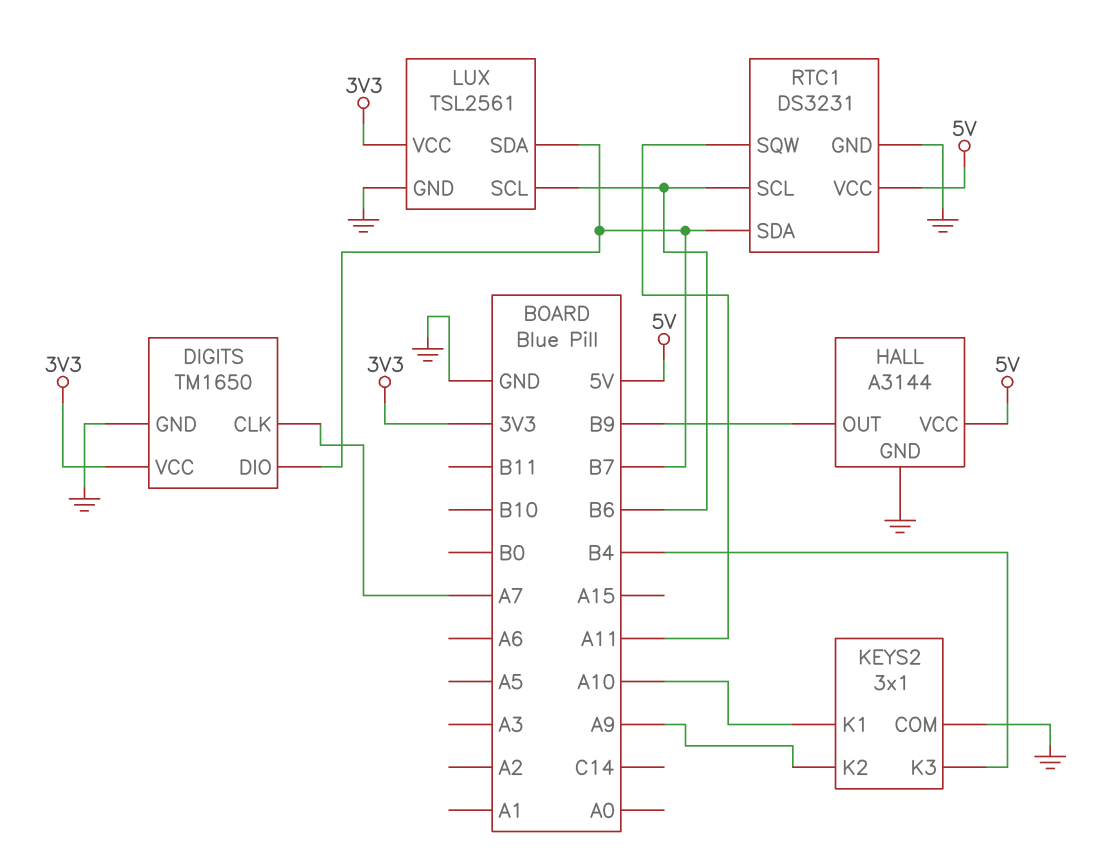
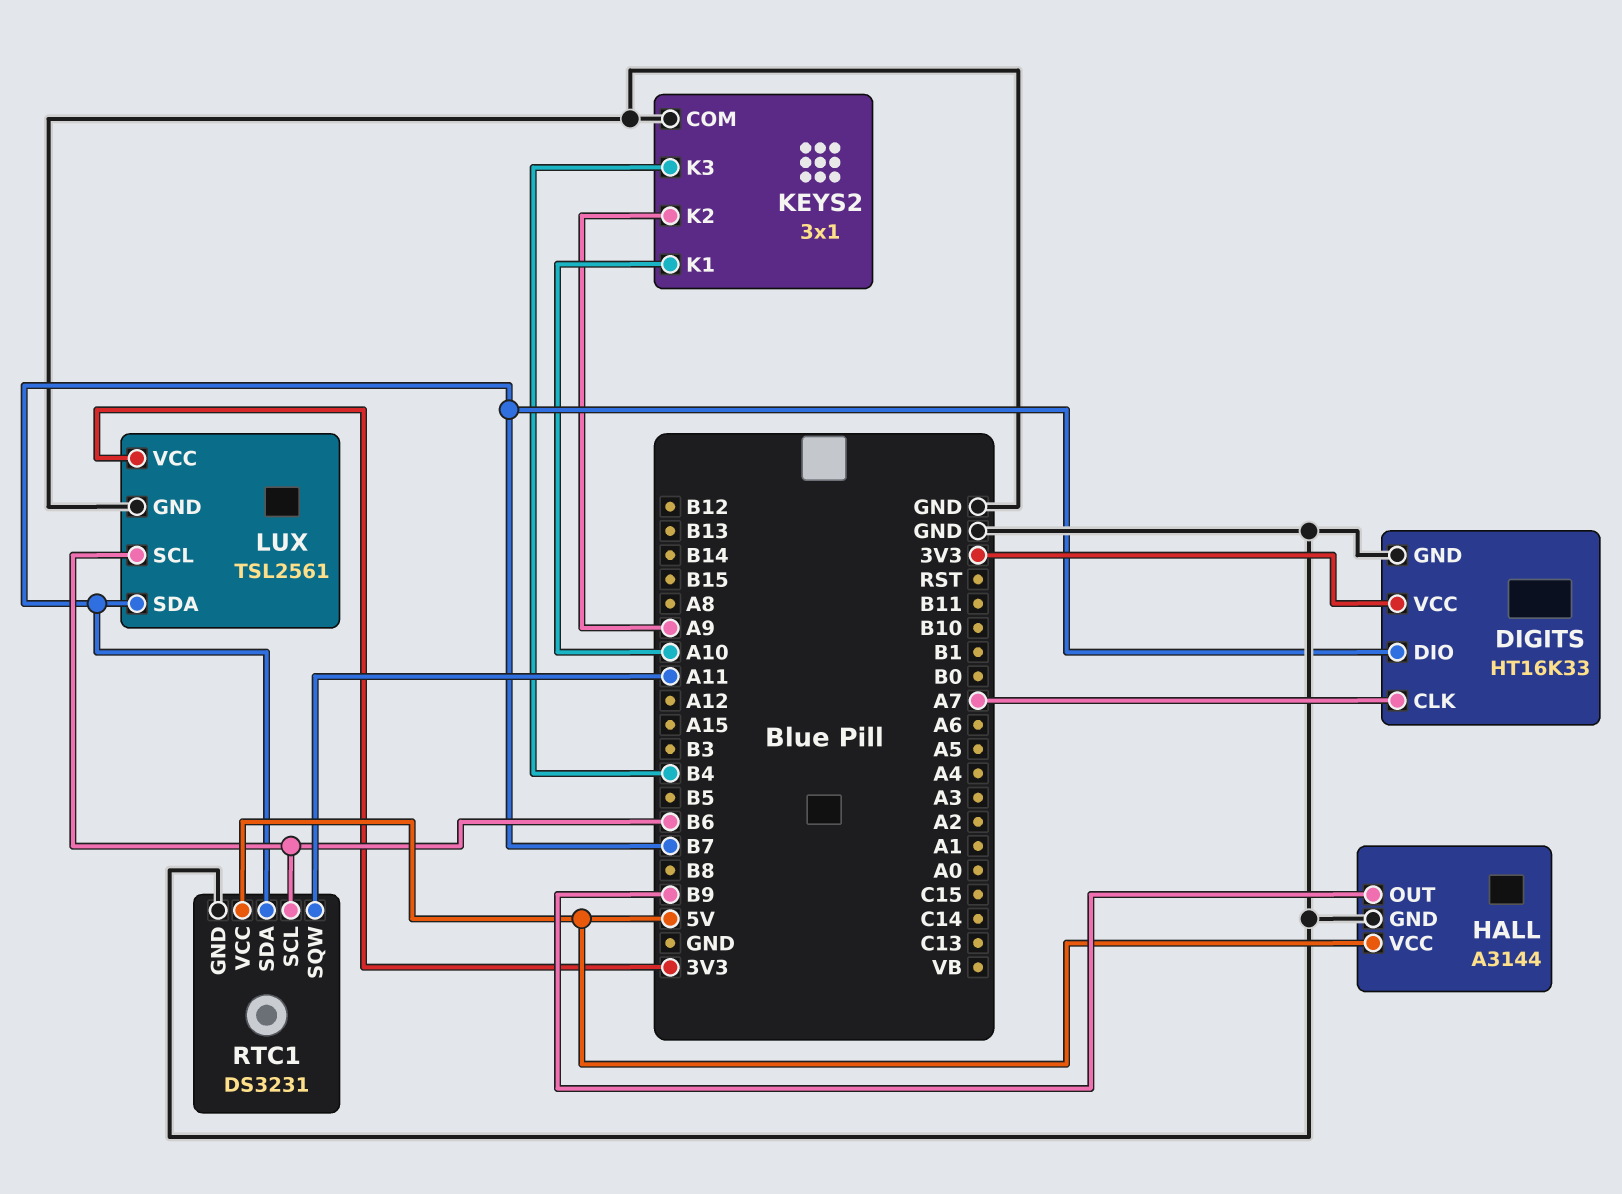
DIGITS: TM1650 -> HT16K33

